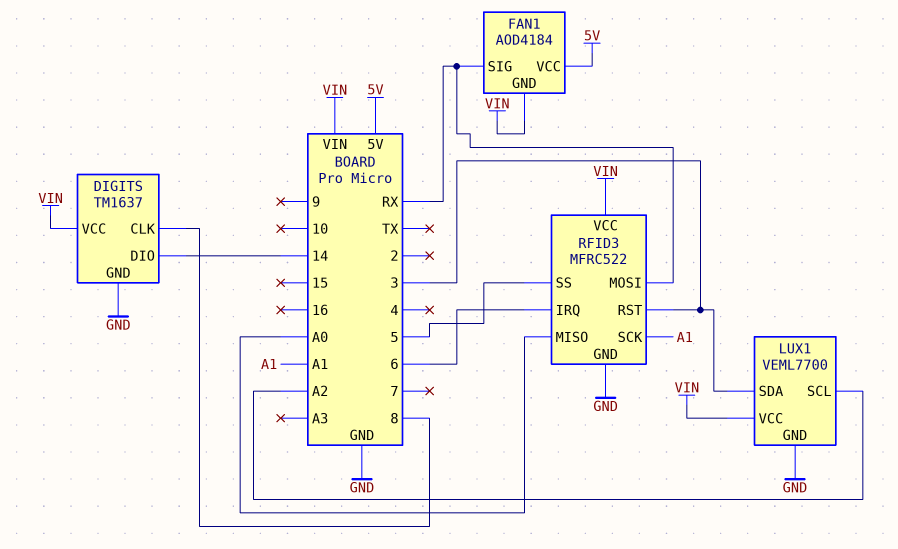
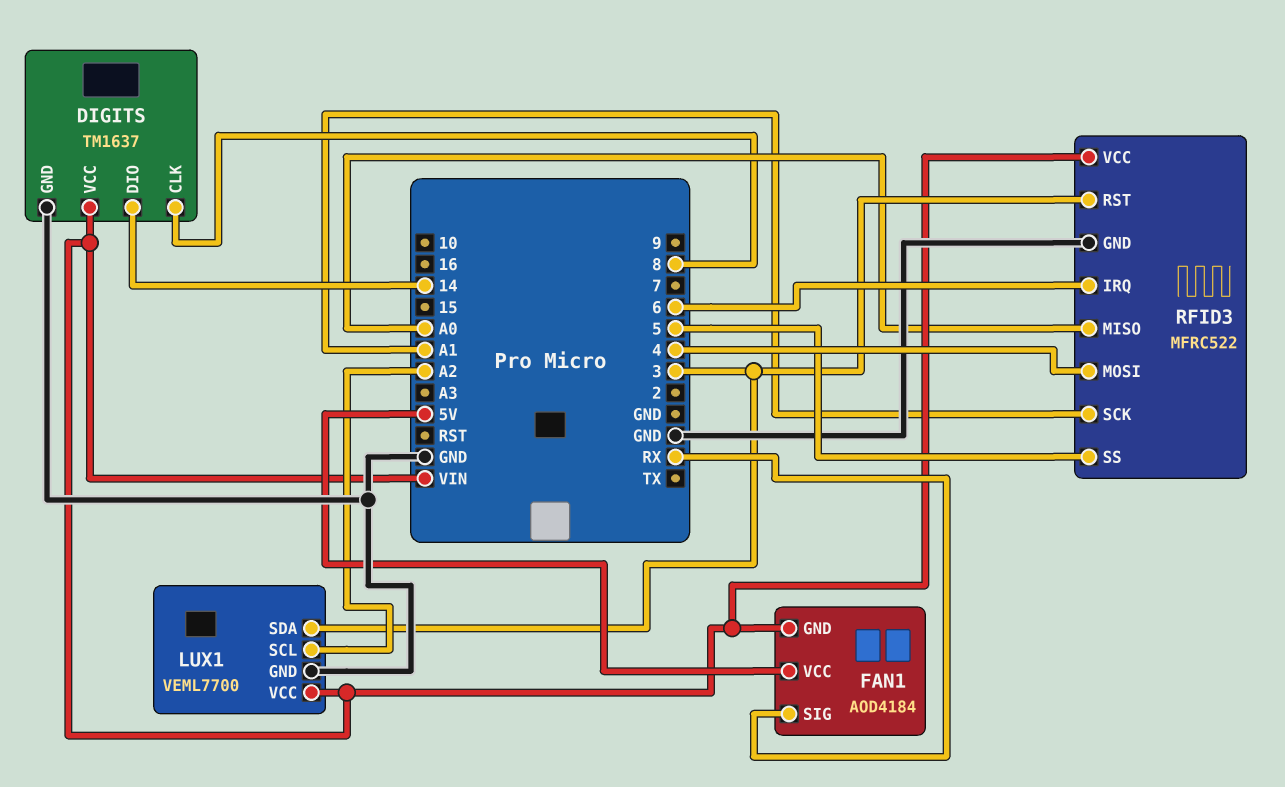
RFID3 pin MOSI: RX -> 4

